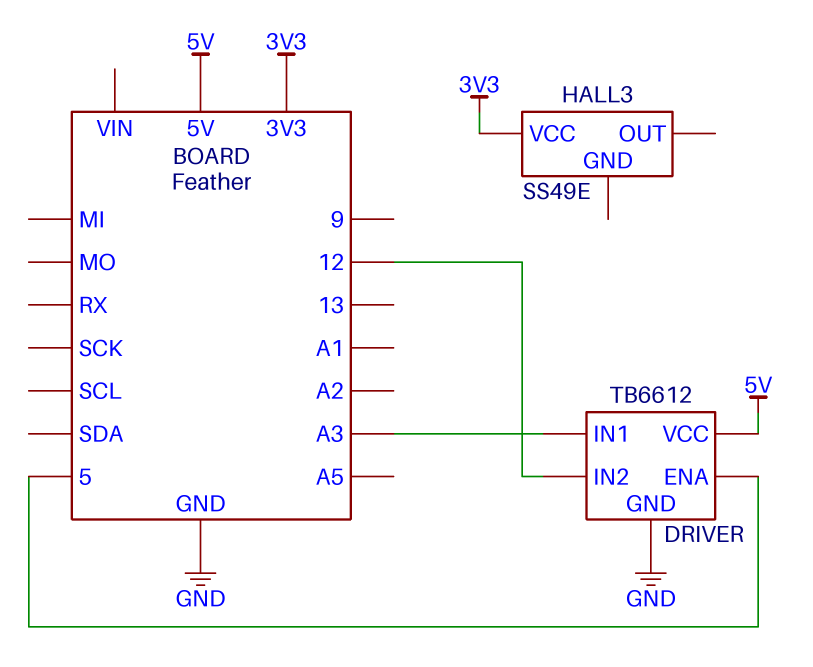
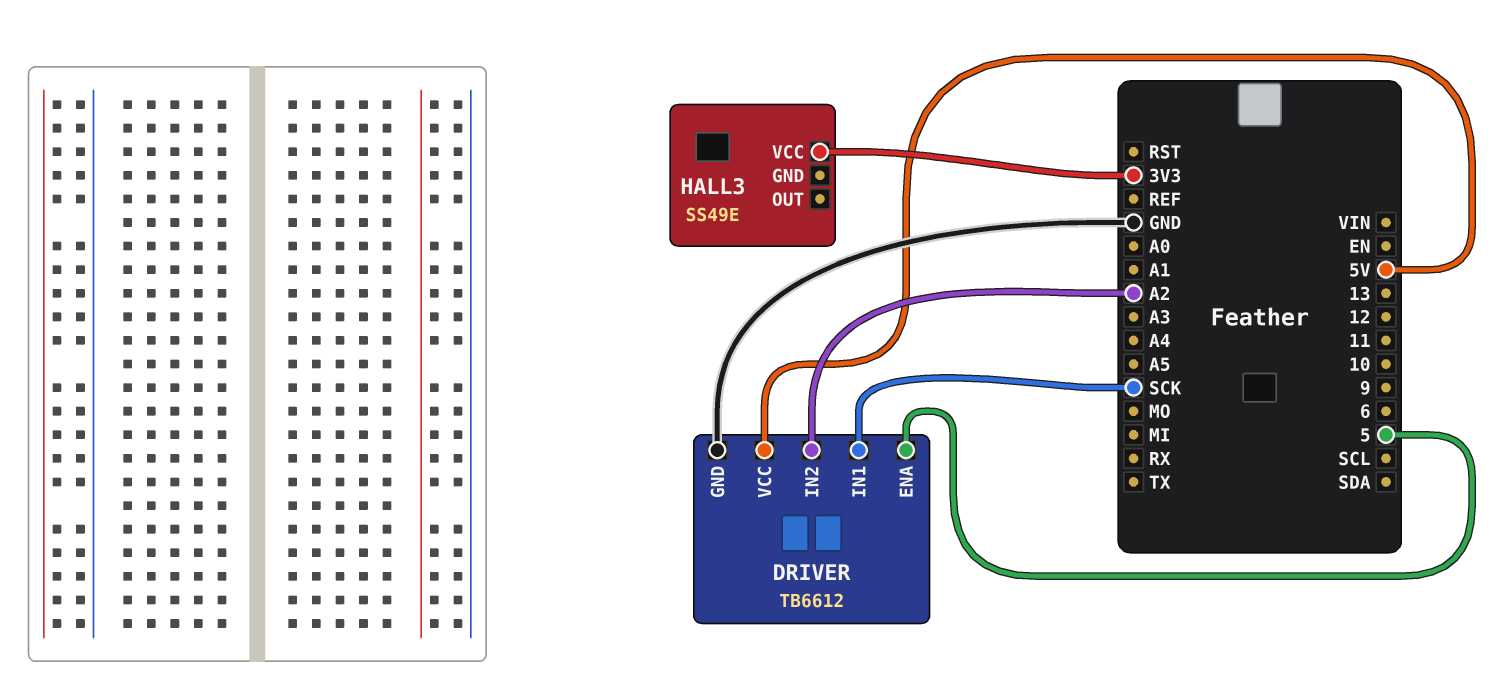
DRIVER pin IN1: A3 -> SCK
DRIVER pin IN2: 12 -> A2

